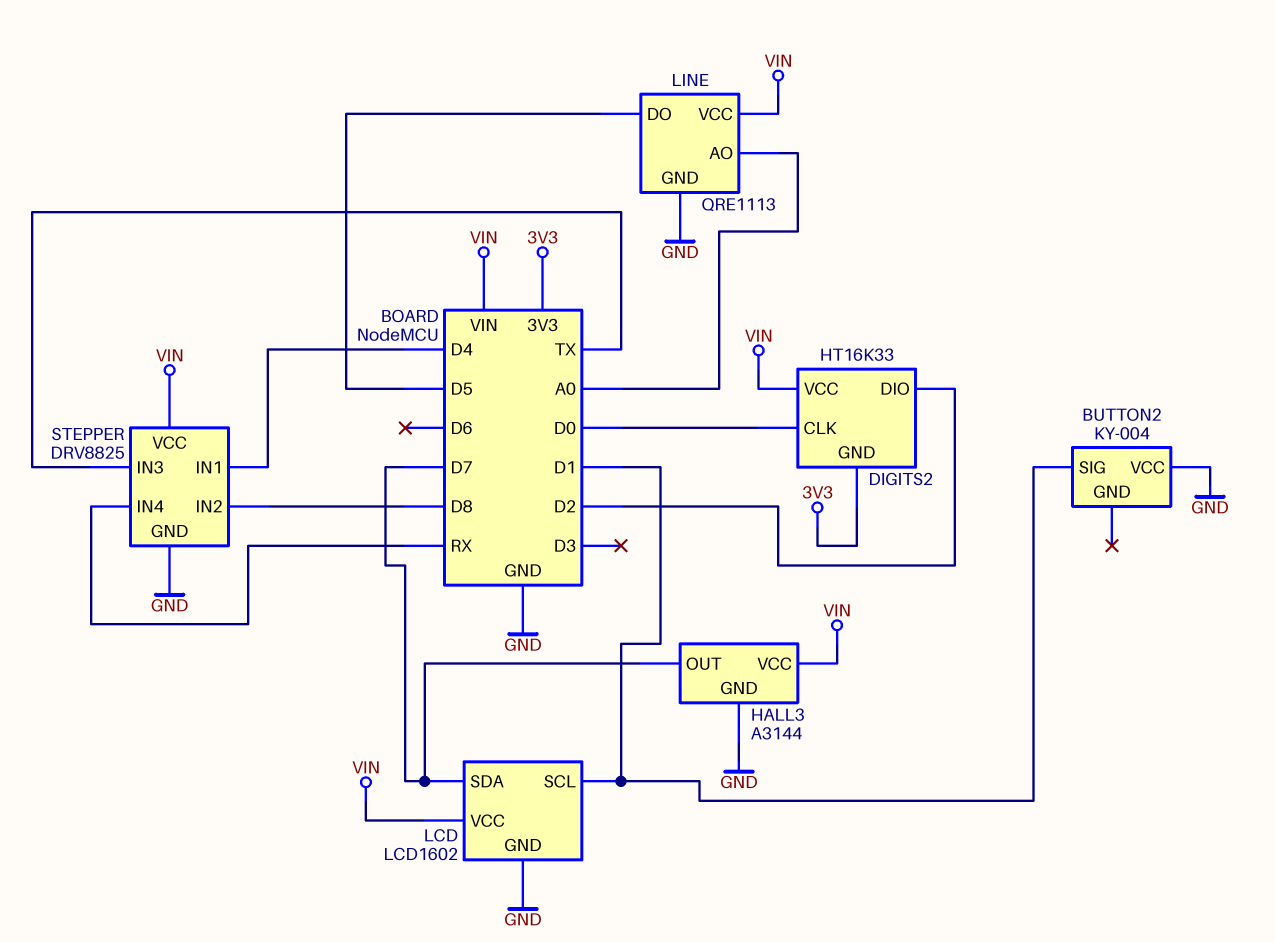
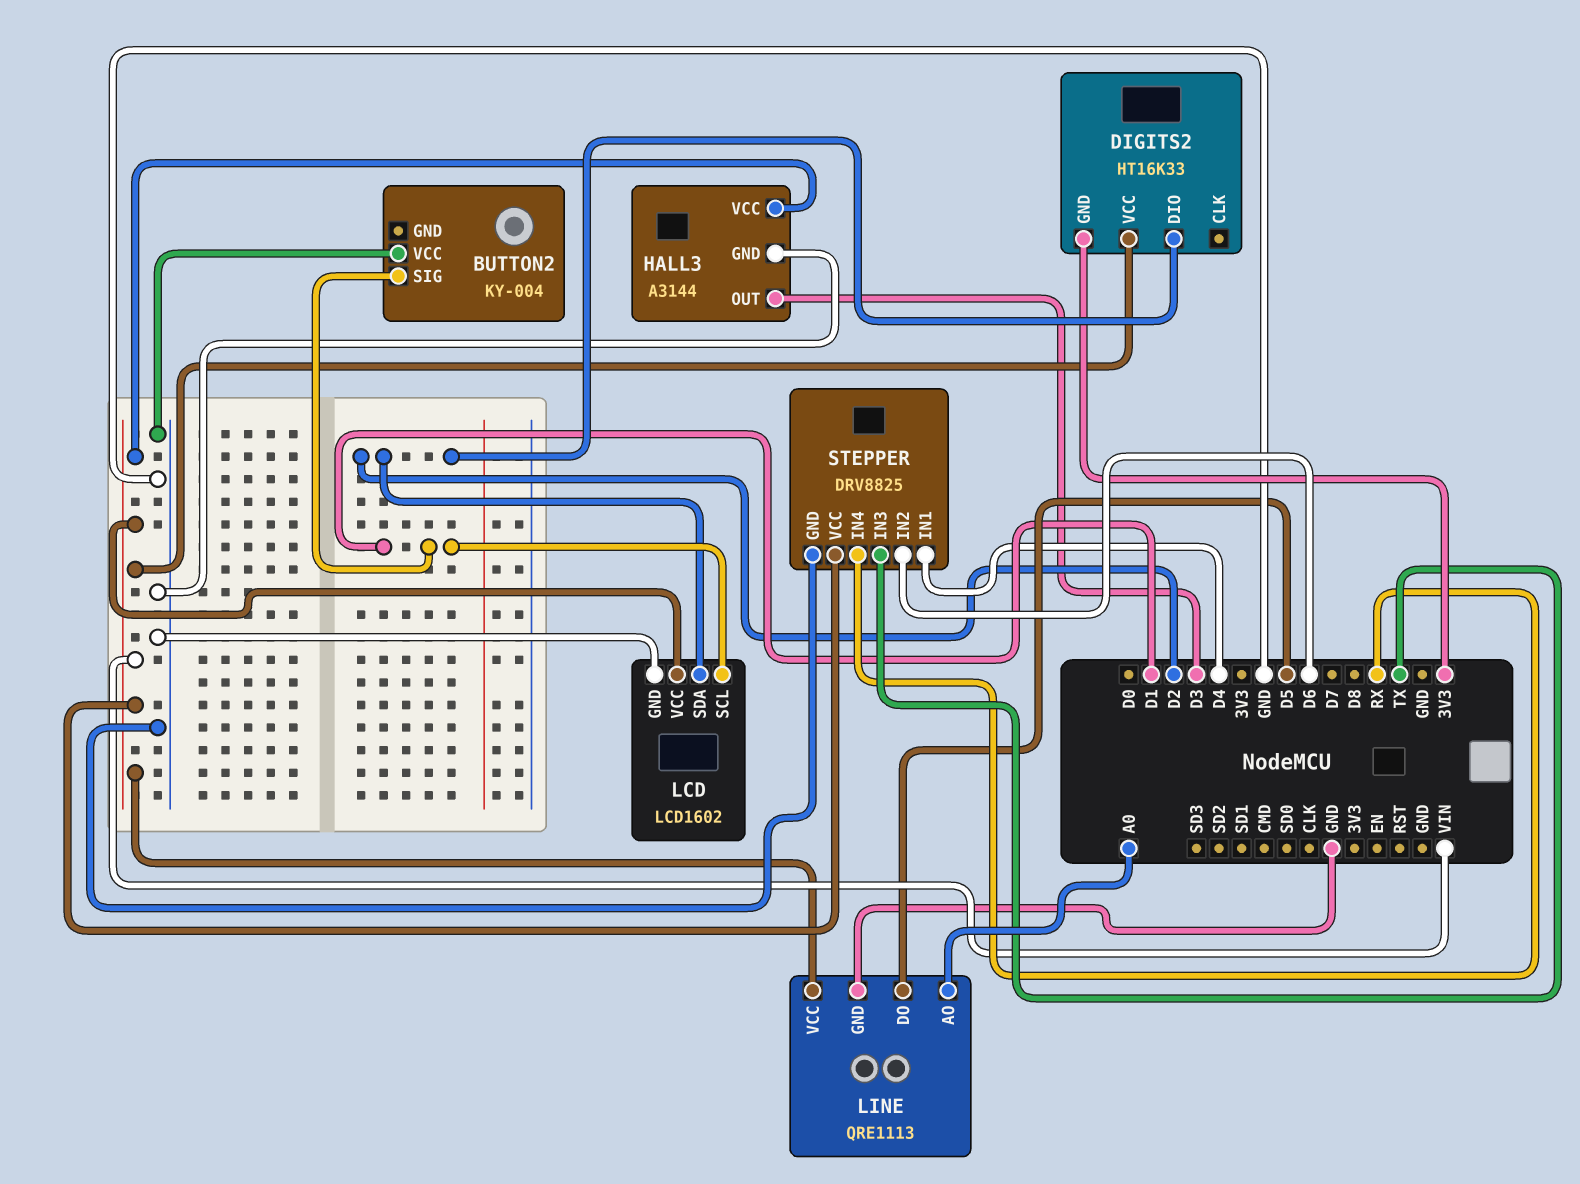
DIGITS2 pin CLK: D0 -> none
HALL3 pin OUT: D7 -> D3
LCD pin SDA: D7 -> D2
STEPPER pin IN2: D8 -> D6

